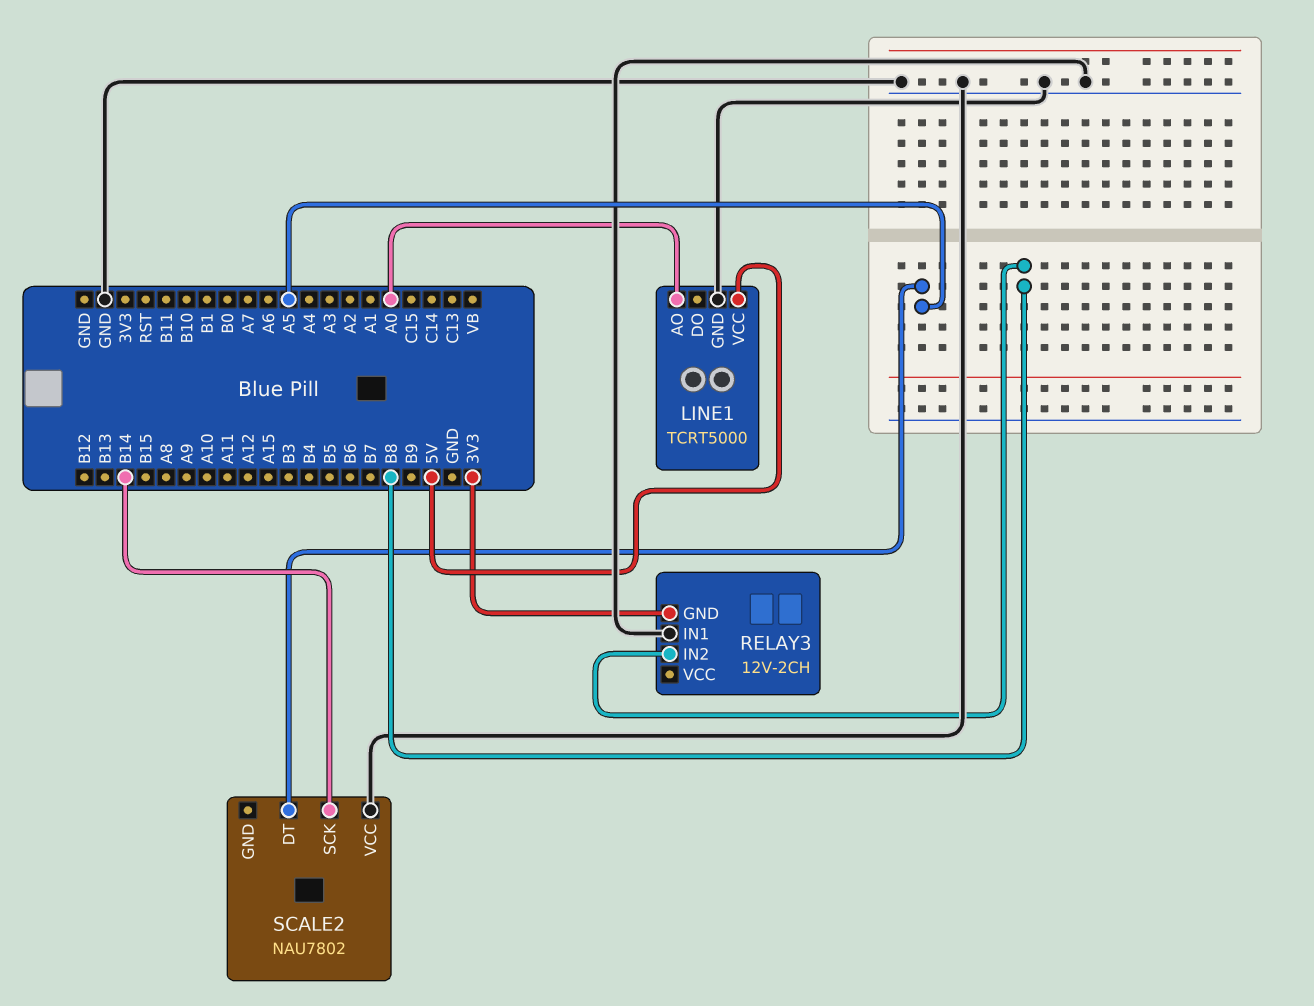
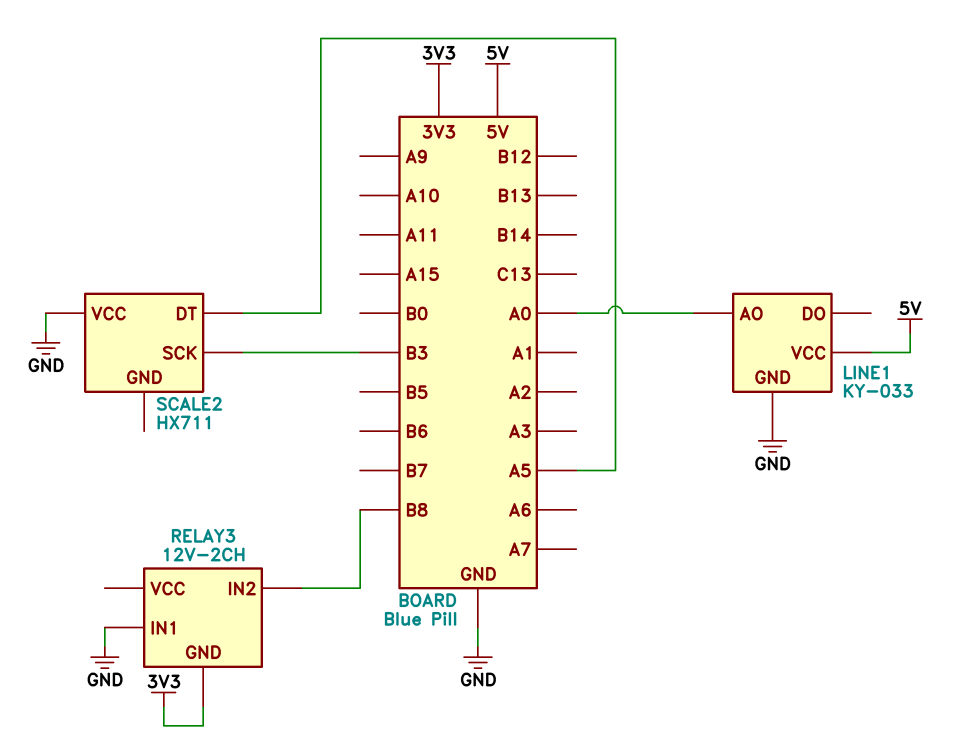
LINE1: TCRT5000 -> KY-033
SCALE2: NAU7802 -> HX711
SCALE2 pin SCK: B14 -> B3

